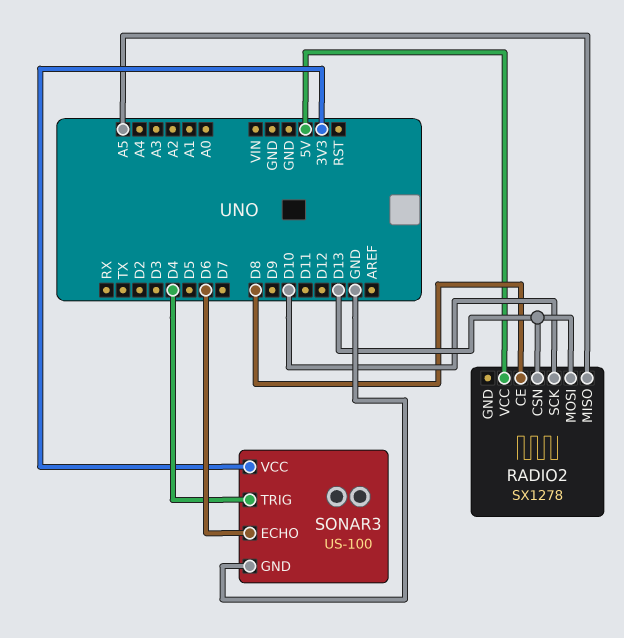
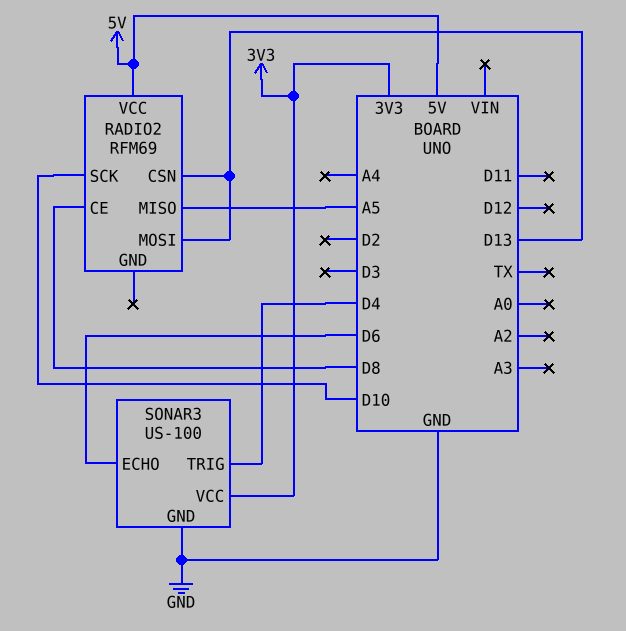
RADIO2: SX1278 -> RFM69

